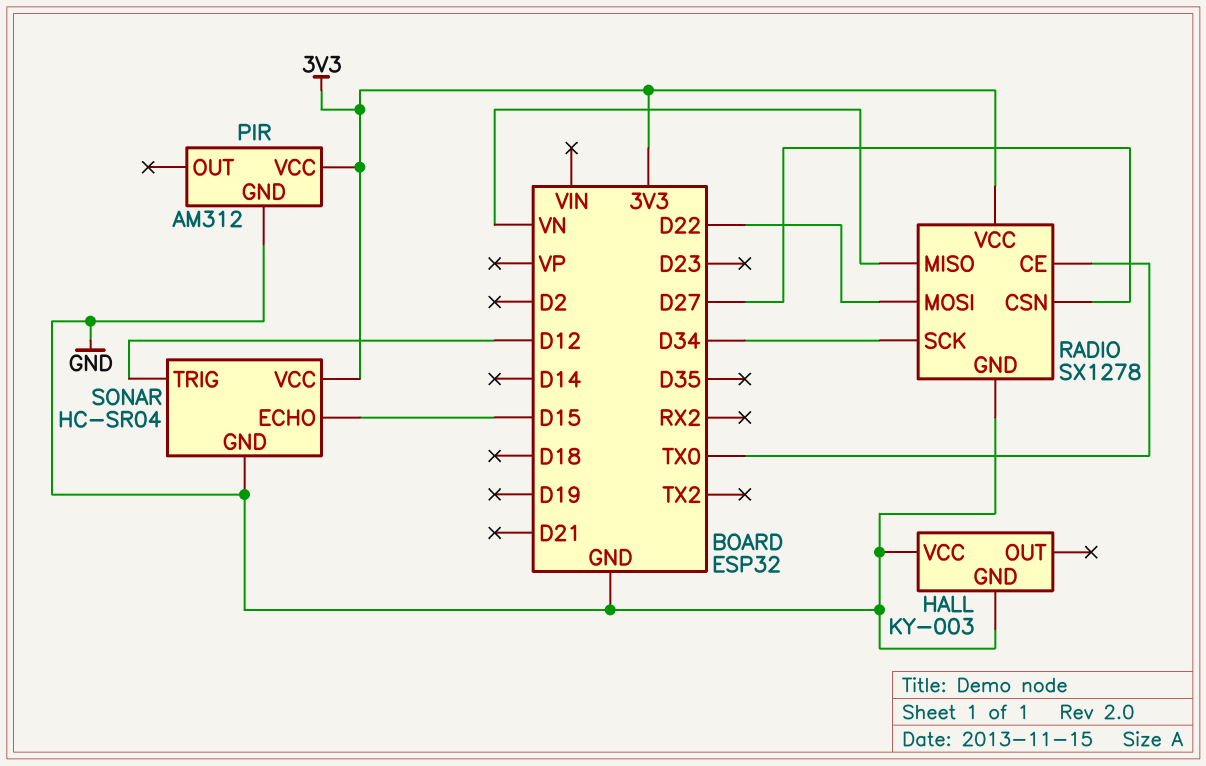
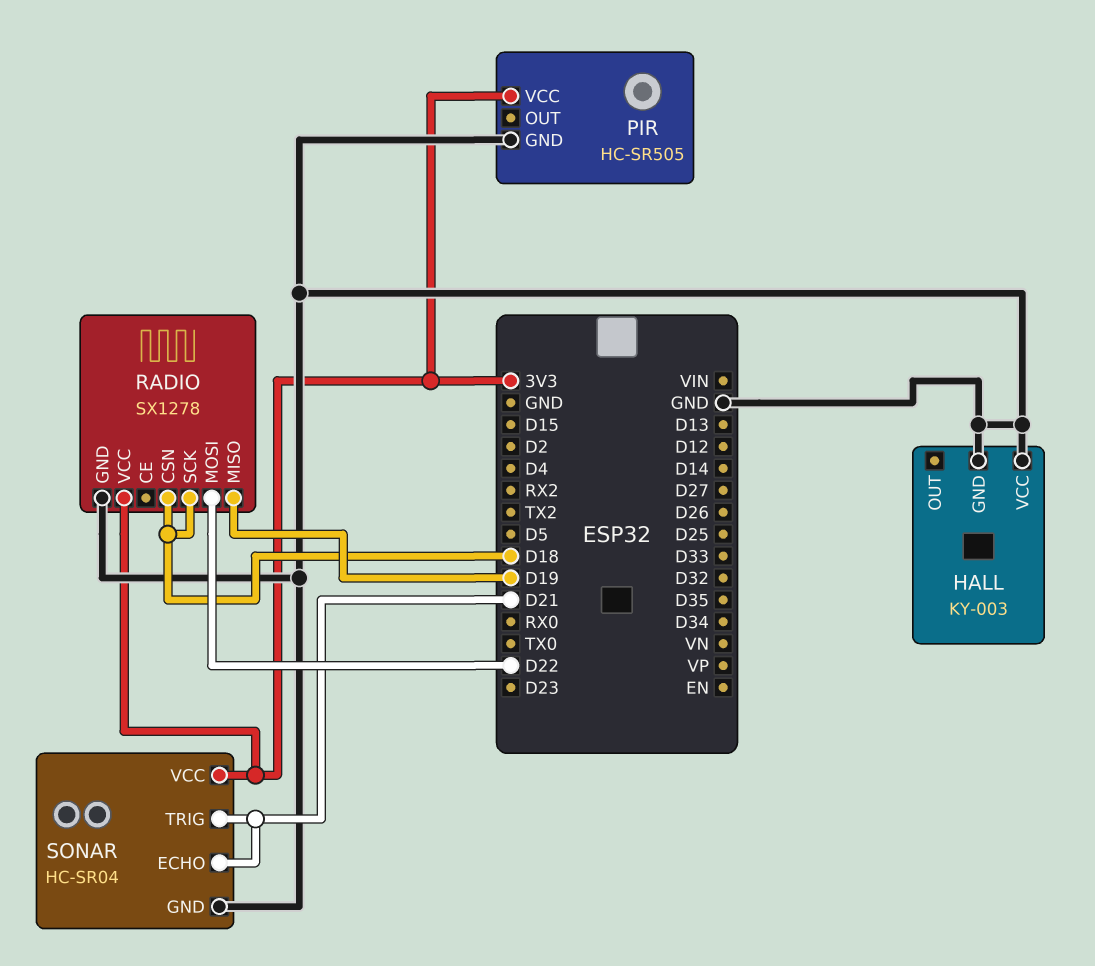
PIR: AM312 -> HC-SR505
RADIO pin CE: TX0 -> none
RADIO pin CSN: D27 -> D18
RADIO pin MISO: VN -> D19
RADIO pin SCK: D34 -> D18
SONAR pin ECHO: D15 -> D21
SONAR pin TRIG: D12 -> D21

